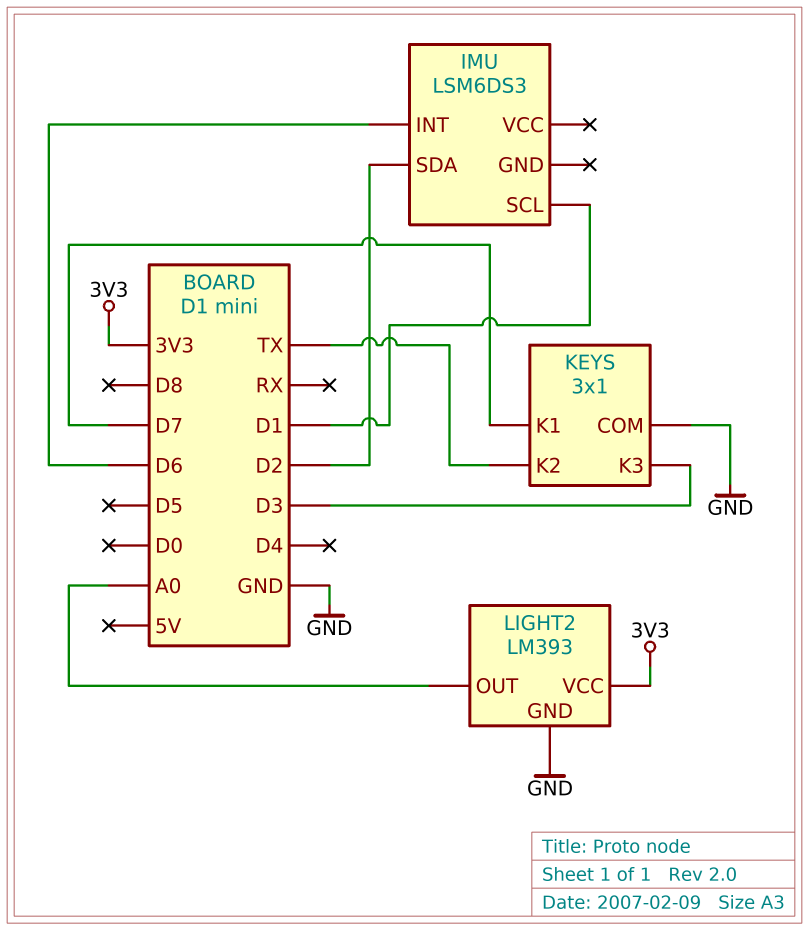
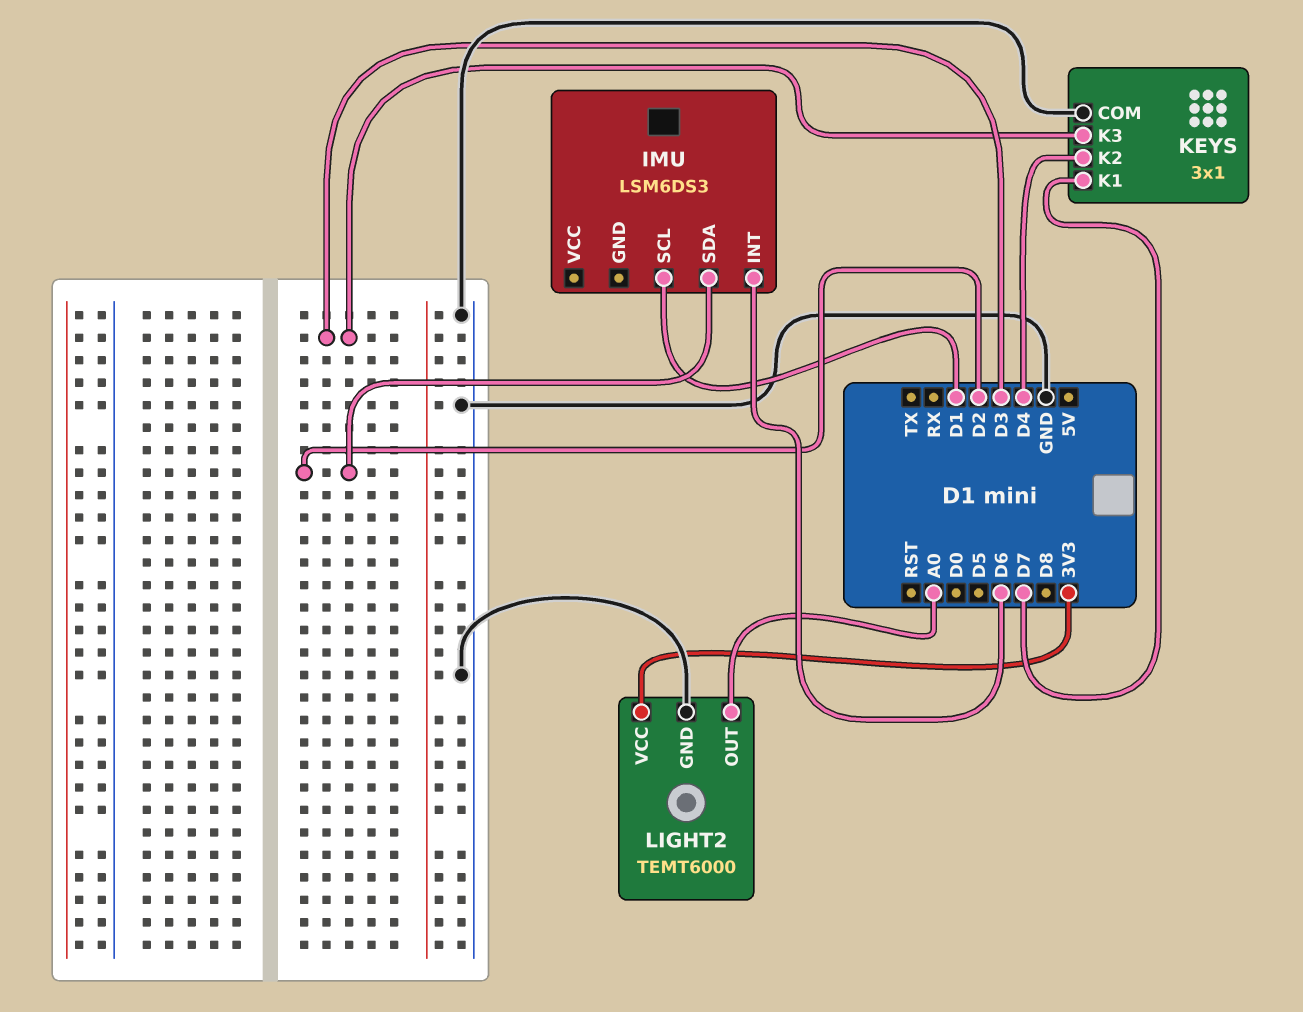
KEYS pin K2: TX -> D4
LIGHT2: LM393 -> TEMT6000

